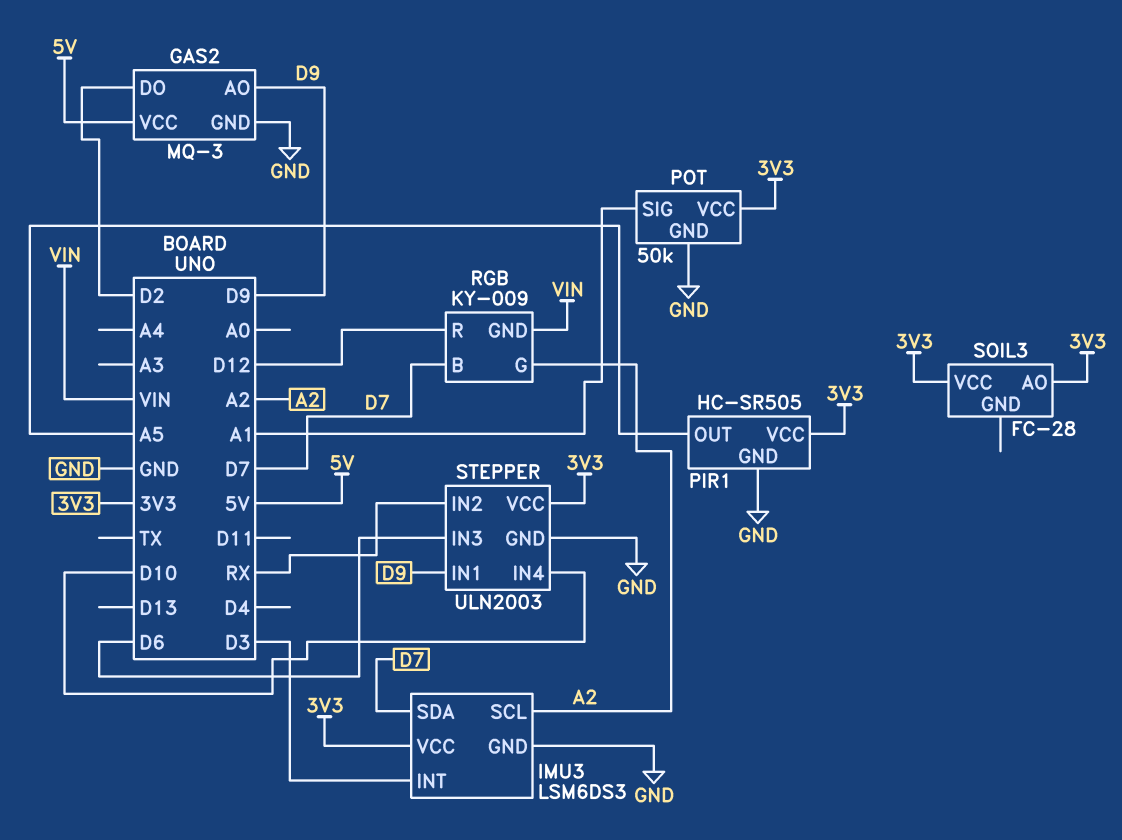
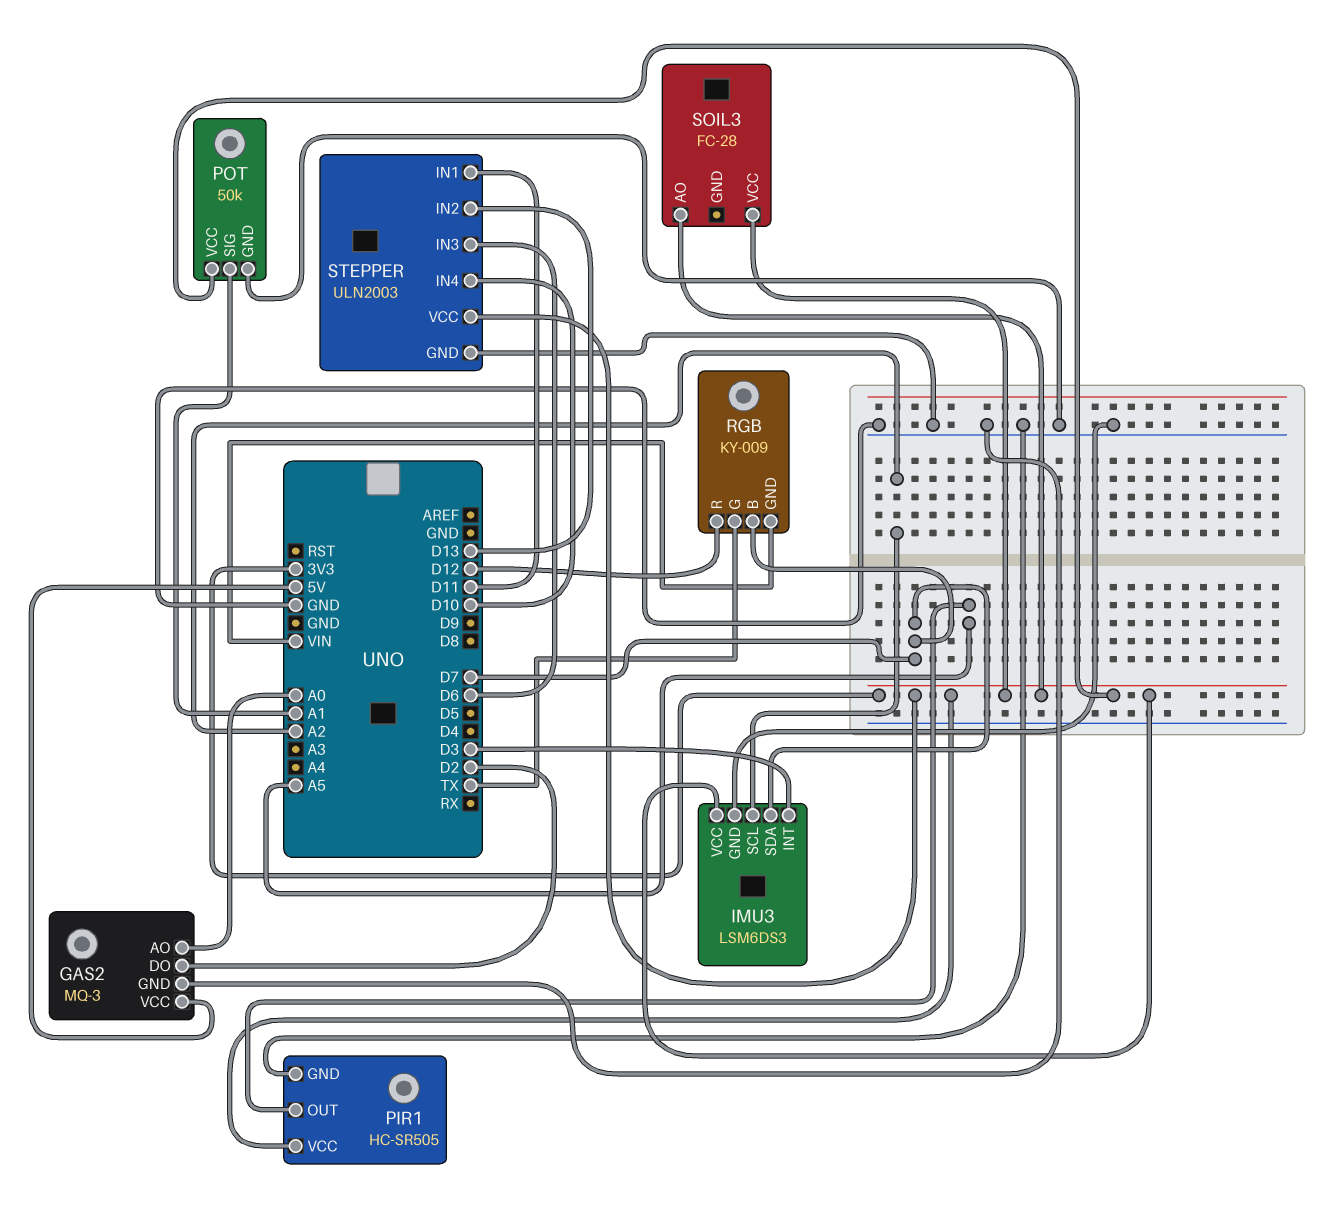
GAS2 pin AO: D9 -> A0
RGB pin G: A2 -> TX
STEPPER pin IN1: D9 -> D11
STEPPER pin IN2: RX -> D13

